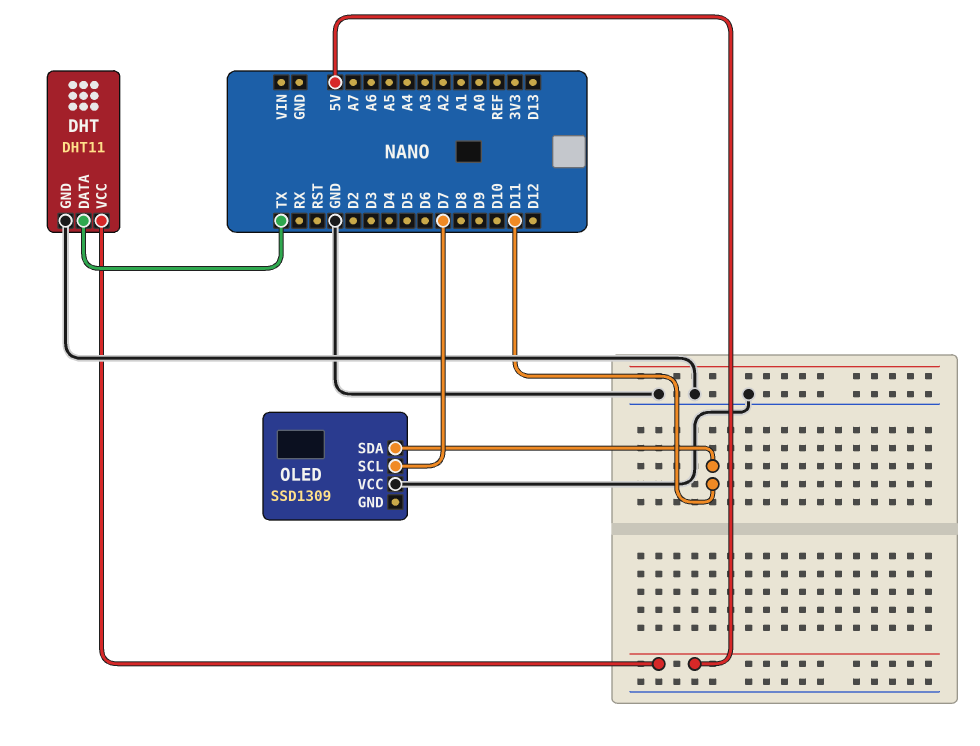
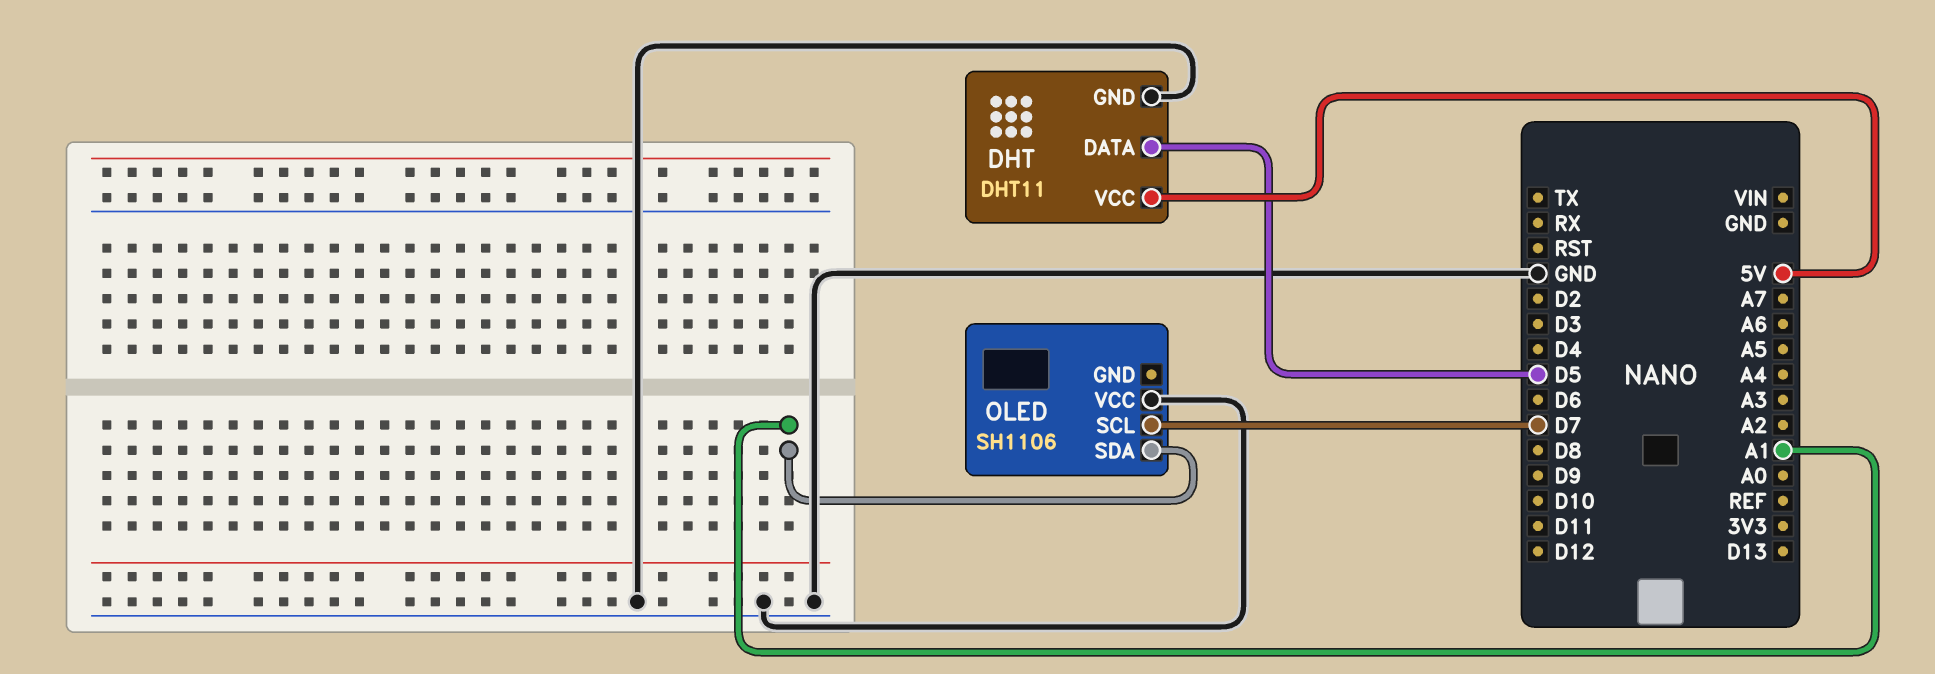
DHT pin DATA: TX -> D5
OLED: SSD1309 -> SH1106
OLED pin SDA: D11 -> A1

